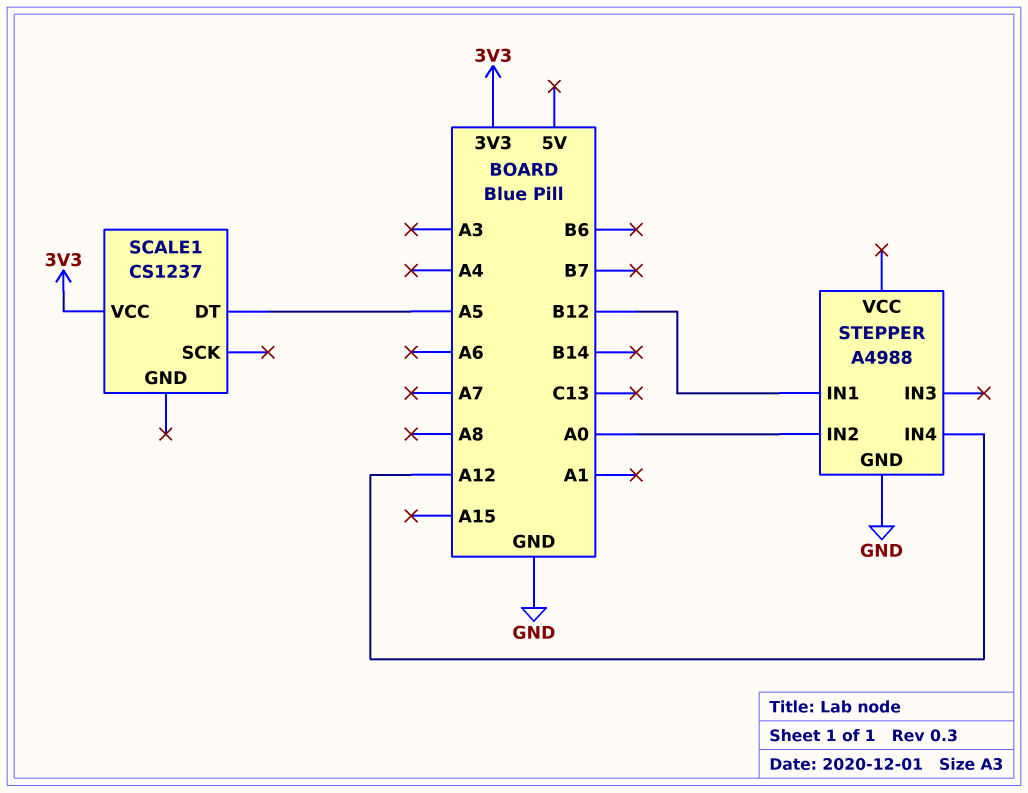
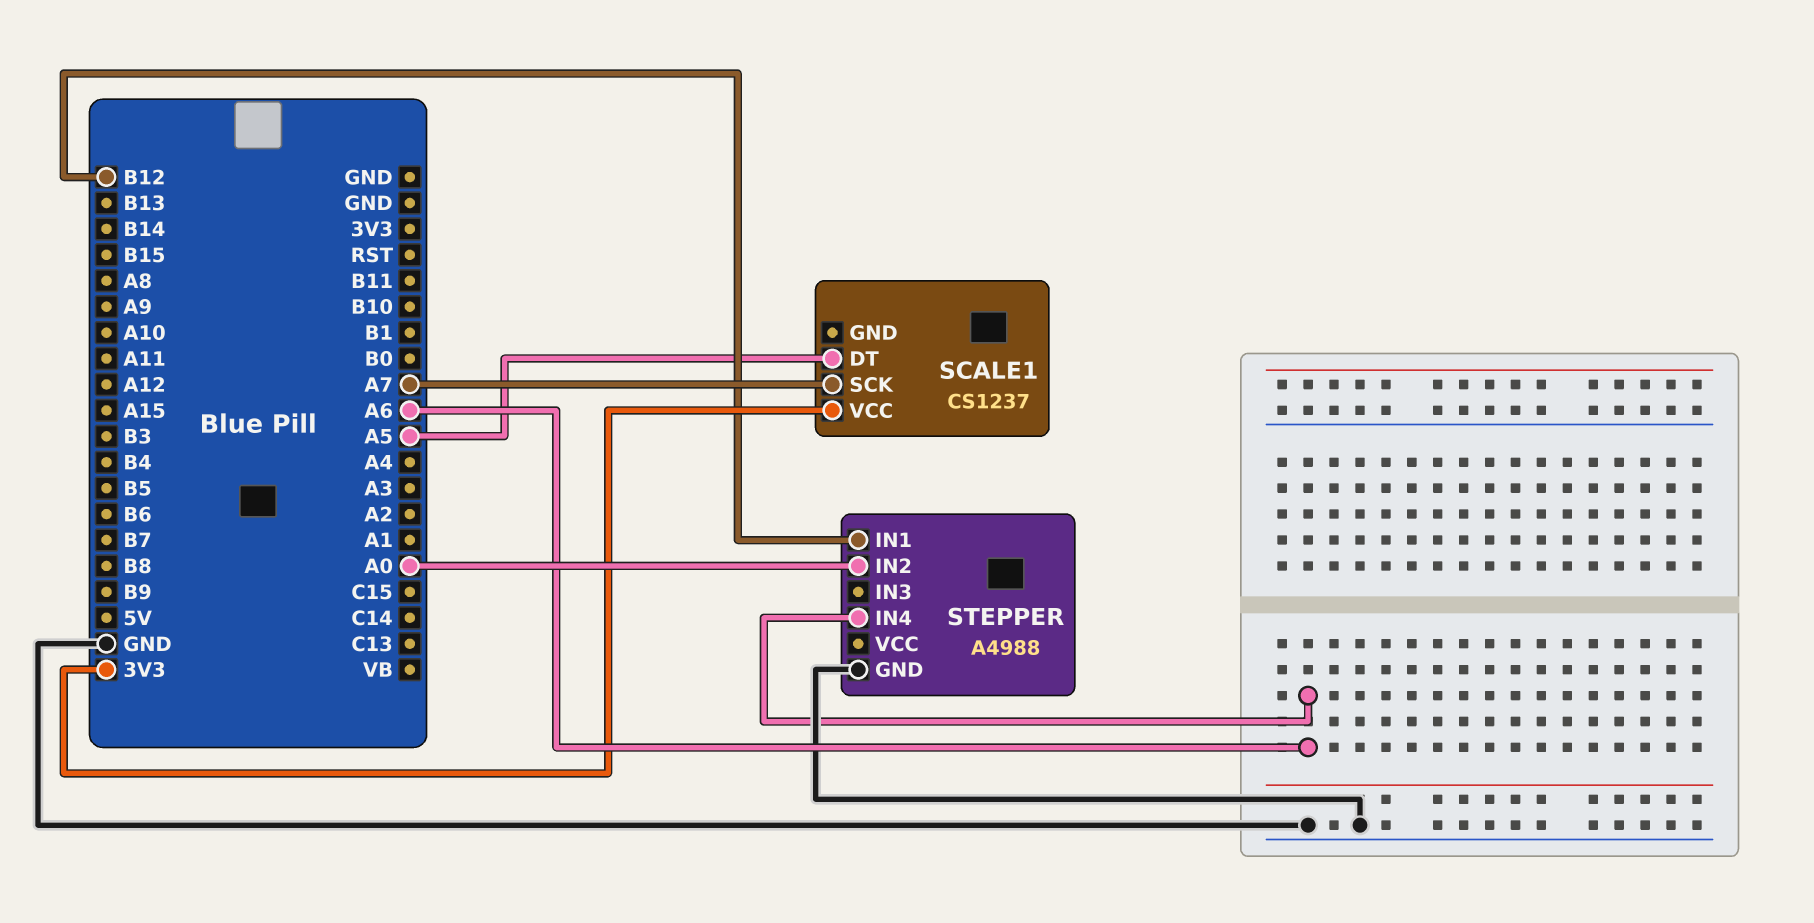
SCALE1 pin SCK: none -> A7
STEPPER pin IN4: A12 -> A6

